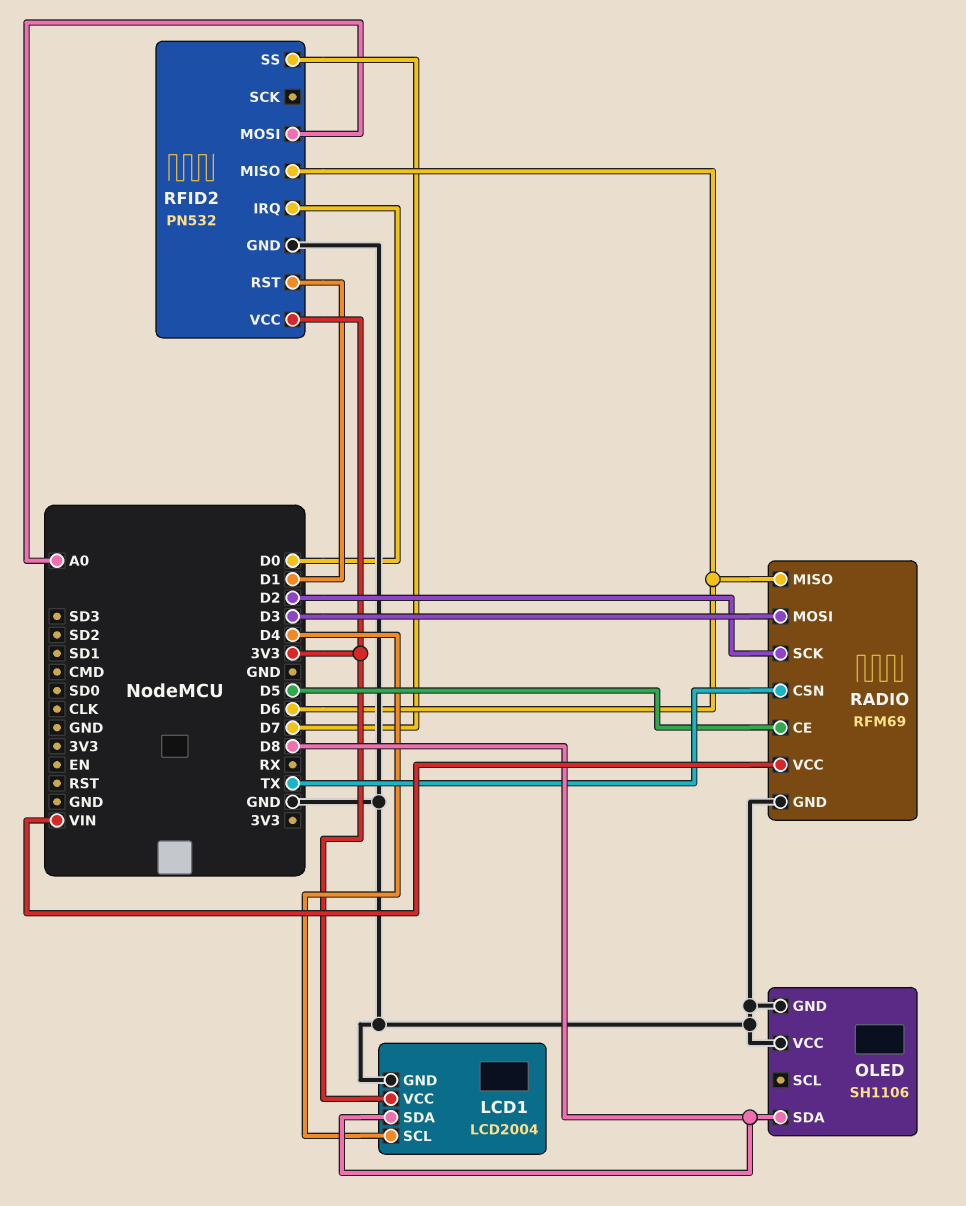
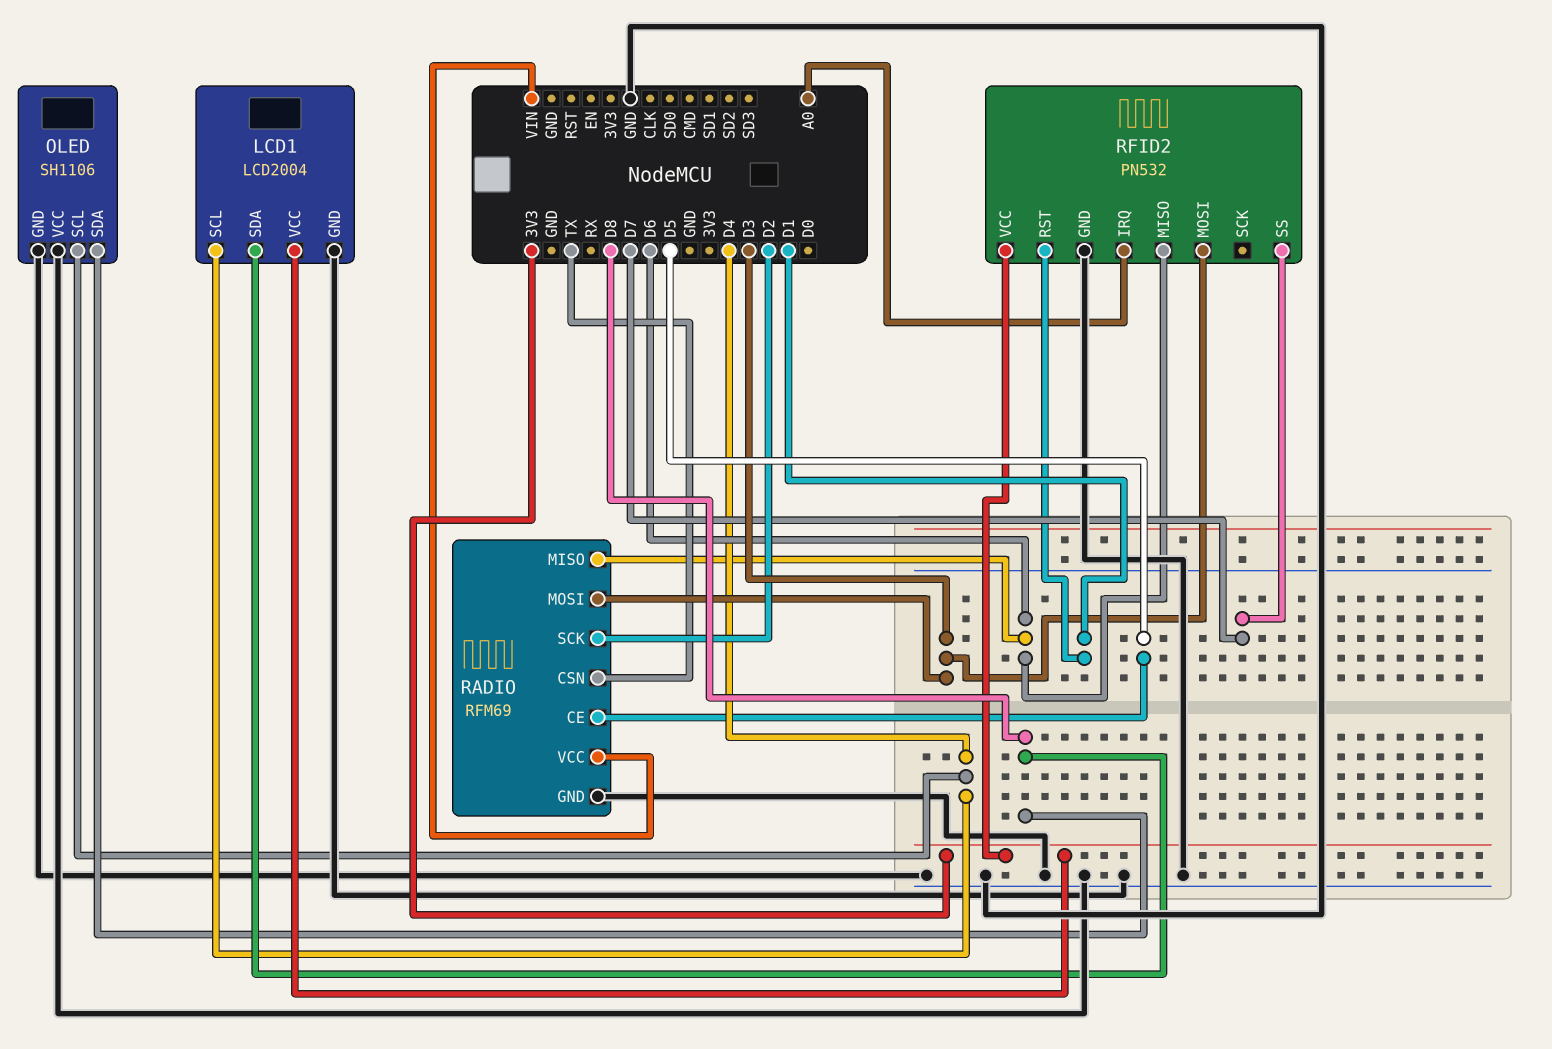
OLED pin SCL: none -> D4
RFID2 pin IRQ: D0 -> A0
RFID2 pin MOSI: A0 -> D3

